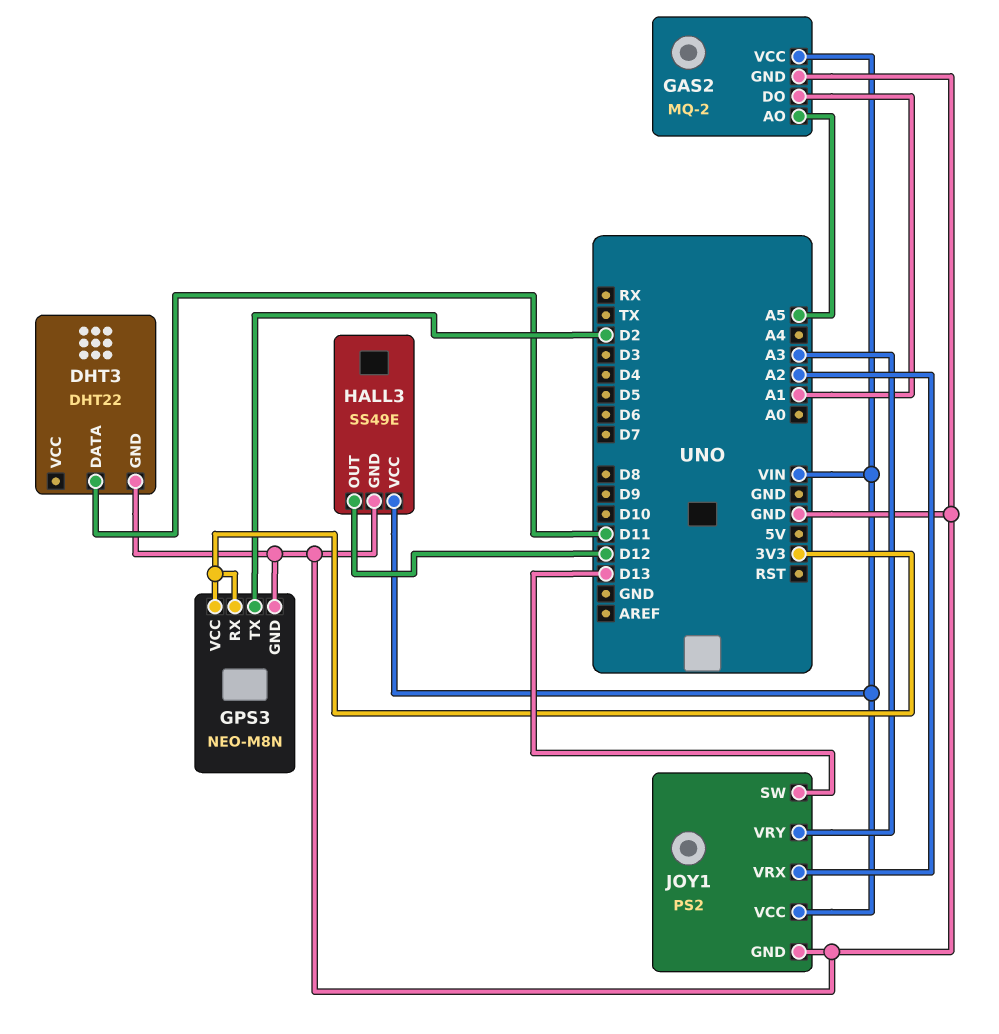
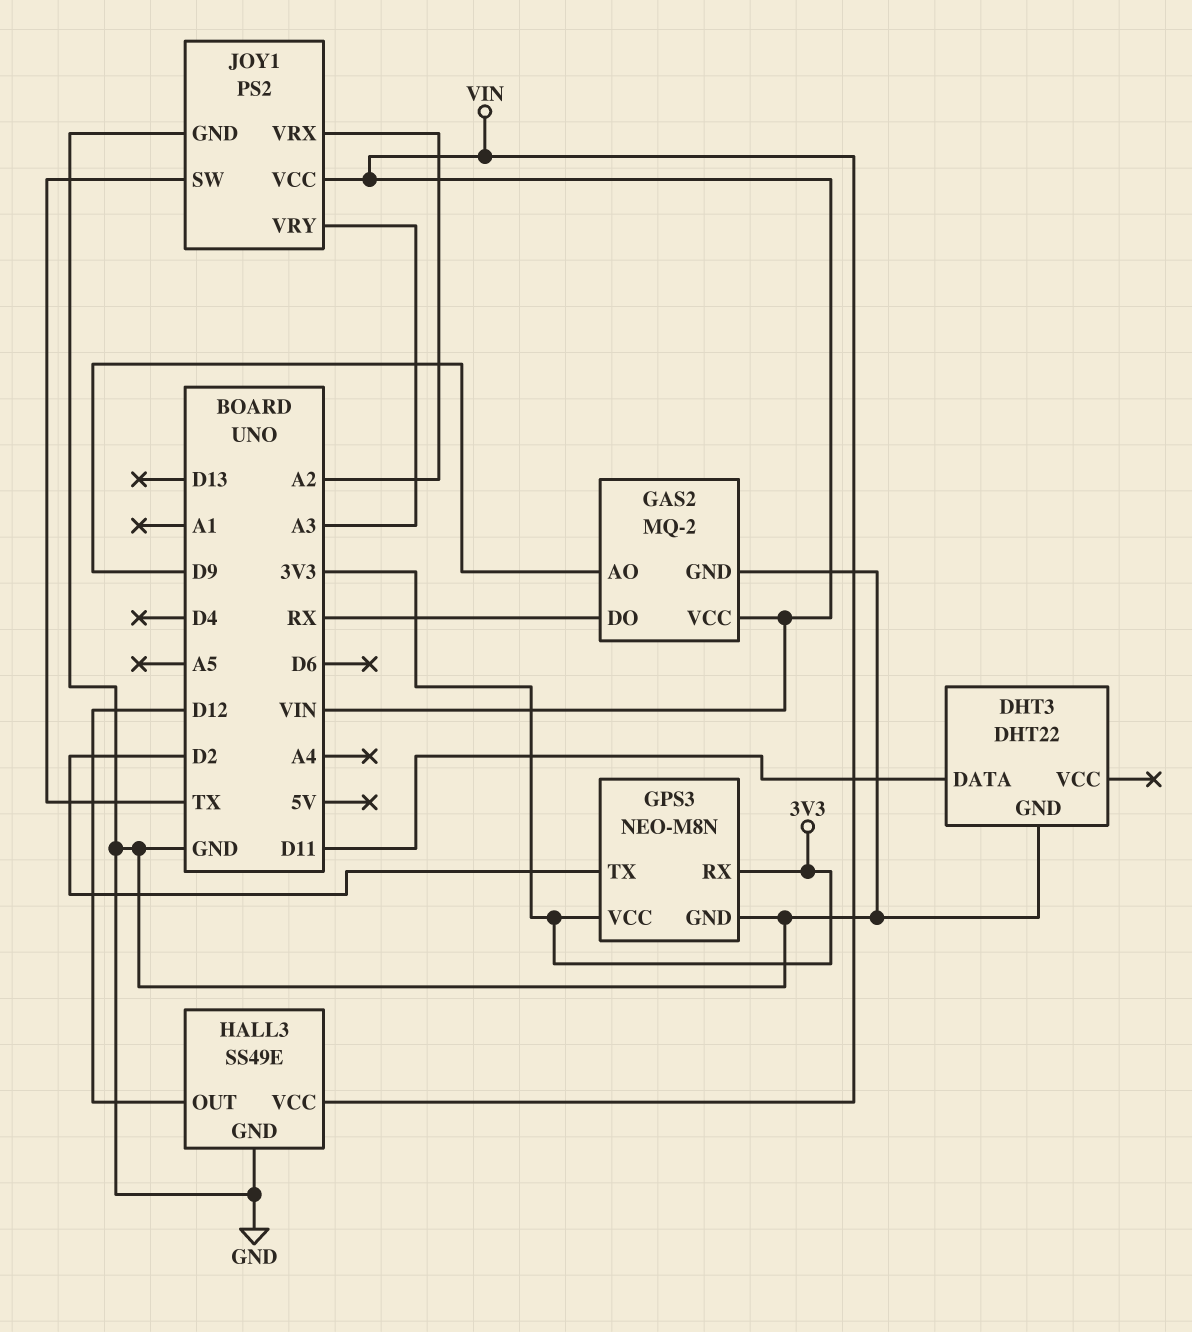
GAS2 pin AO: A5 -> D9
GAS2 pin DO: A1 -> RX
JOY1 pin SW: D13 -> TX

